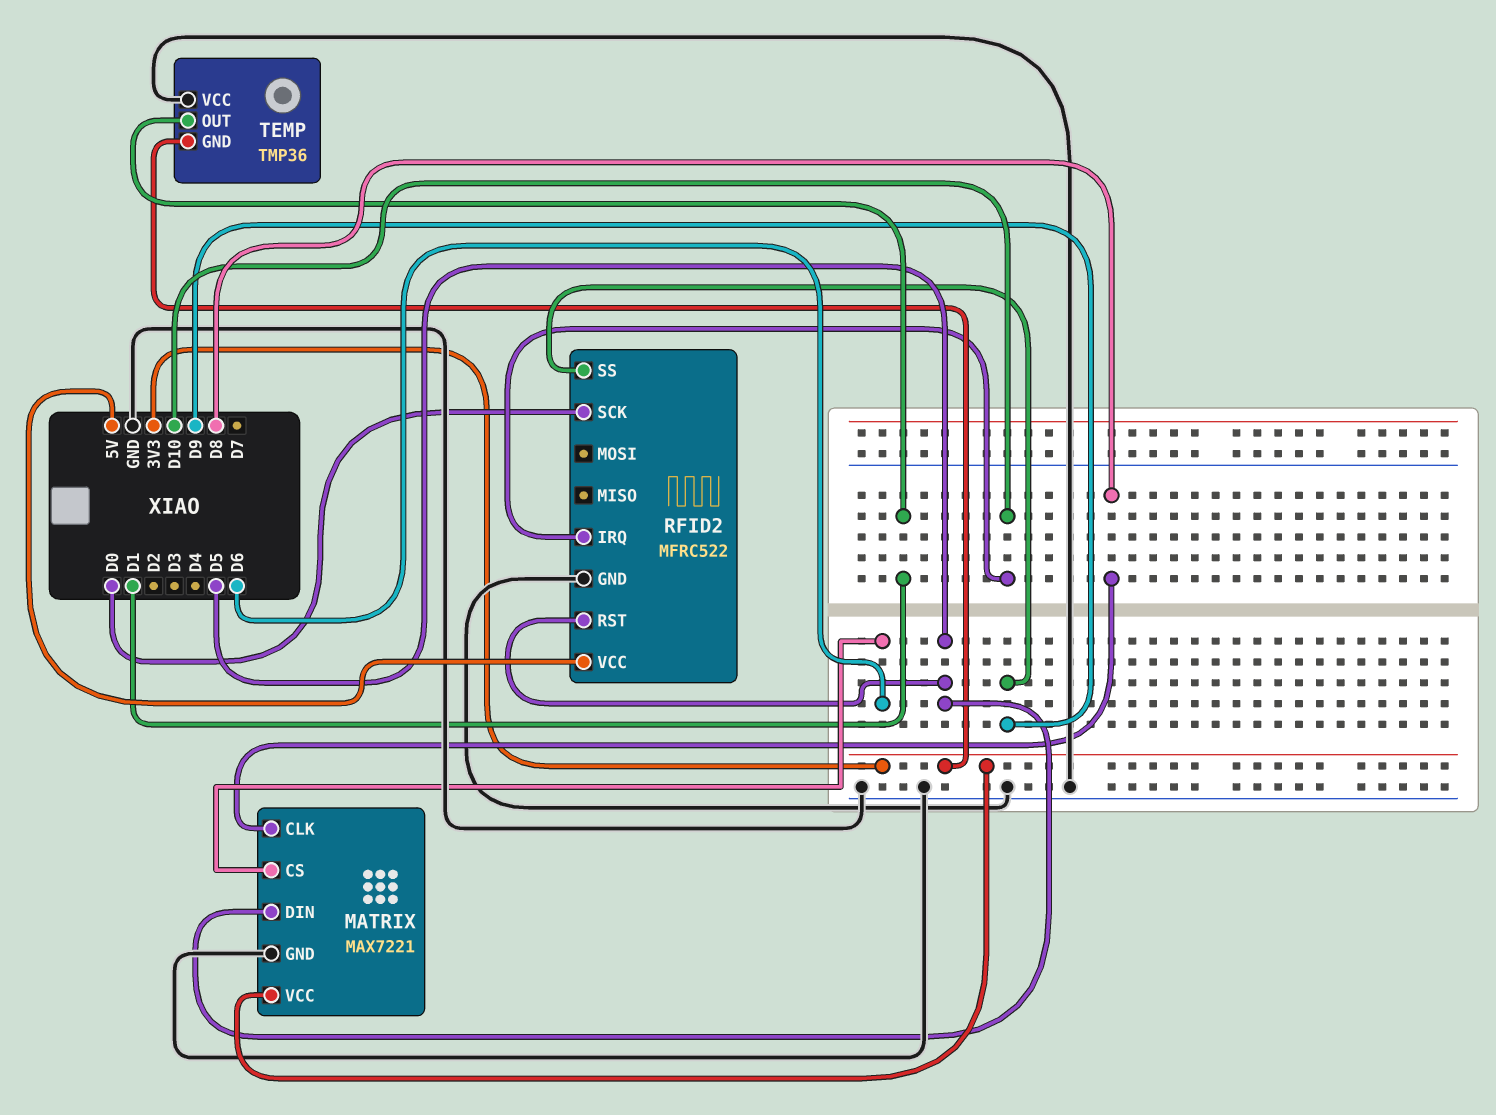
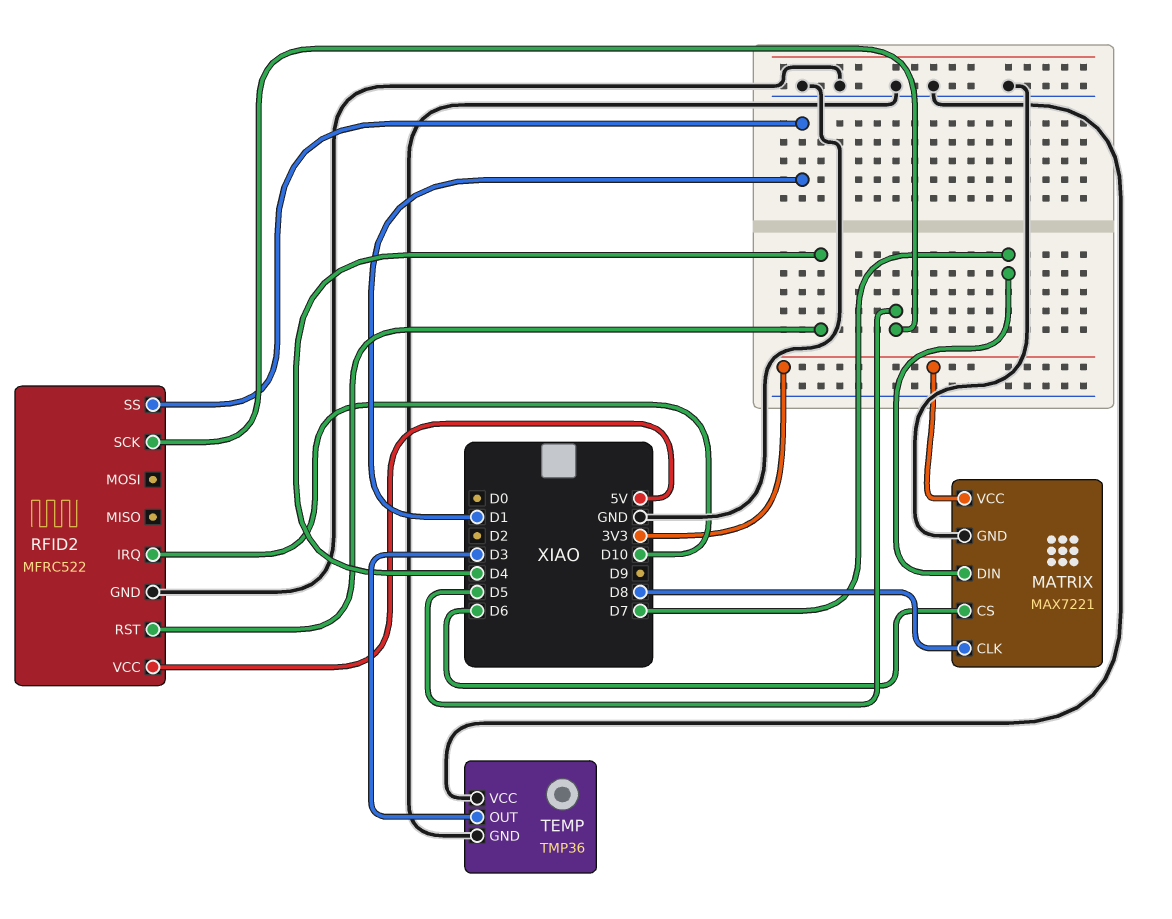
MATRIX pin DIN: D5 -> D7
RFID2 pin RST: D5 -> D4
RFID2 pin SCK: D0 -> D5
RFID2 pin SS: D9 -> D1
TEMP pin GND: 3V3 -> GND
TEMP pin OUT: D1 -> D3

